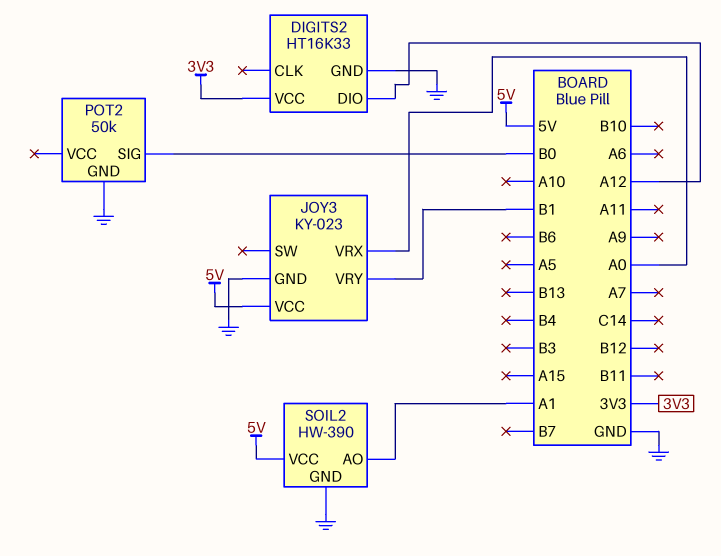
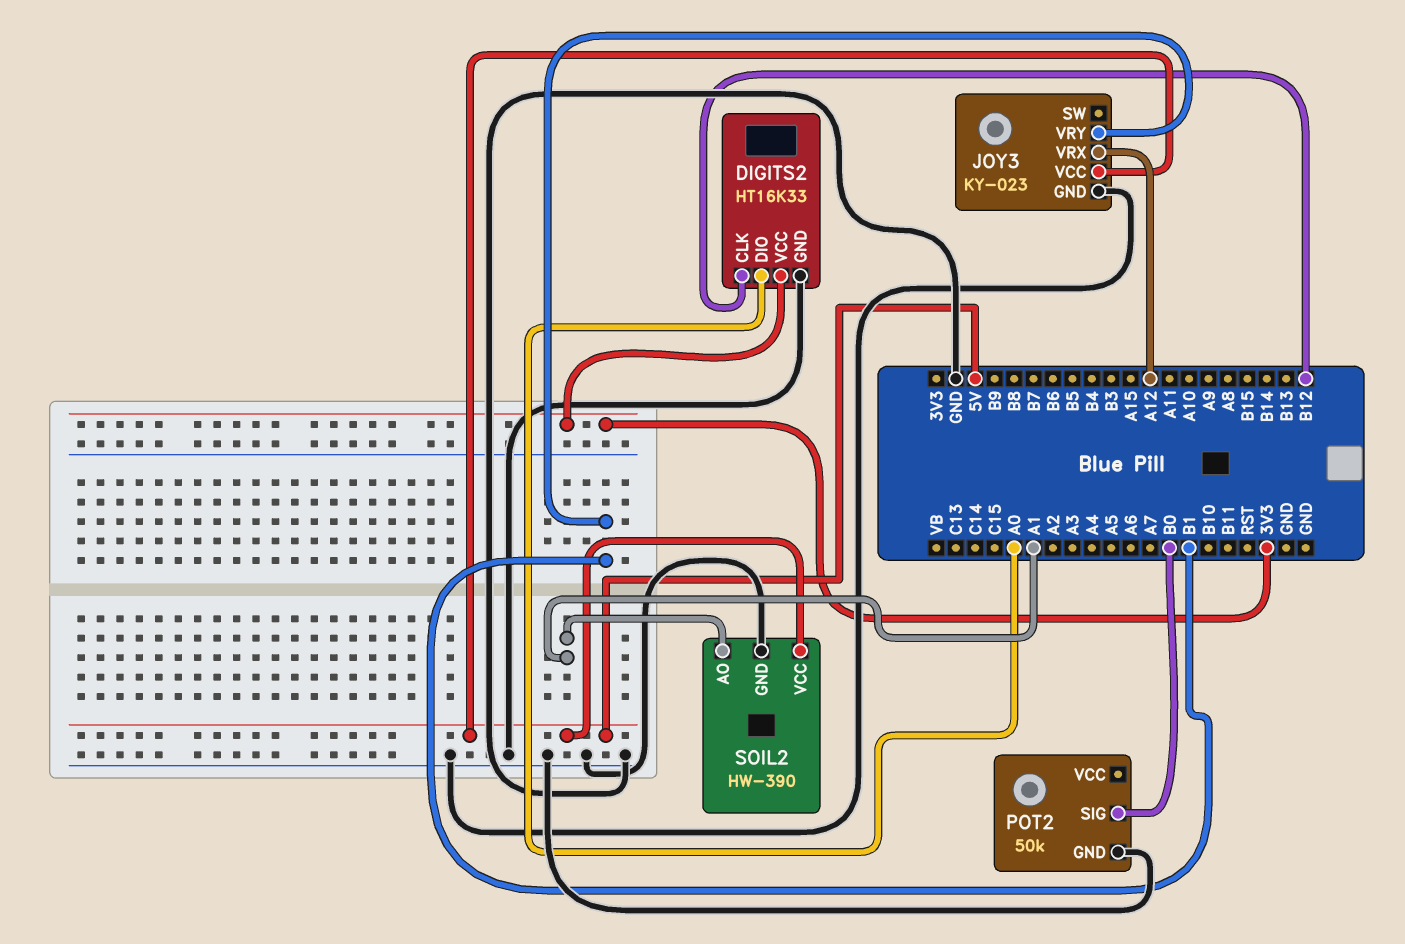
DIGITS2 pin CLK: none -> B12
DIGITS2 pin DIO: A12 -> A0
JOY3 pin VRX: A0 -> A12

